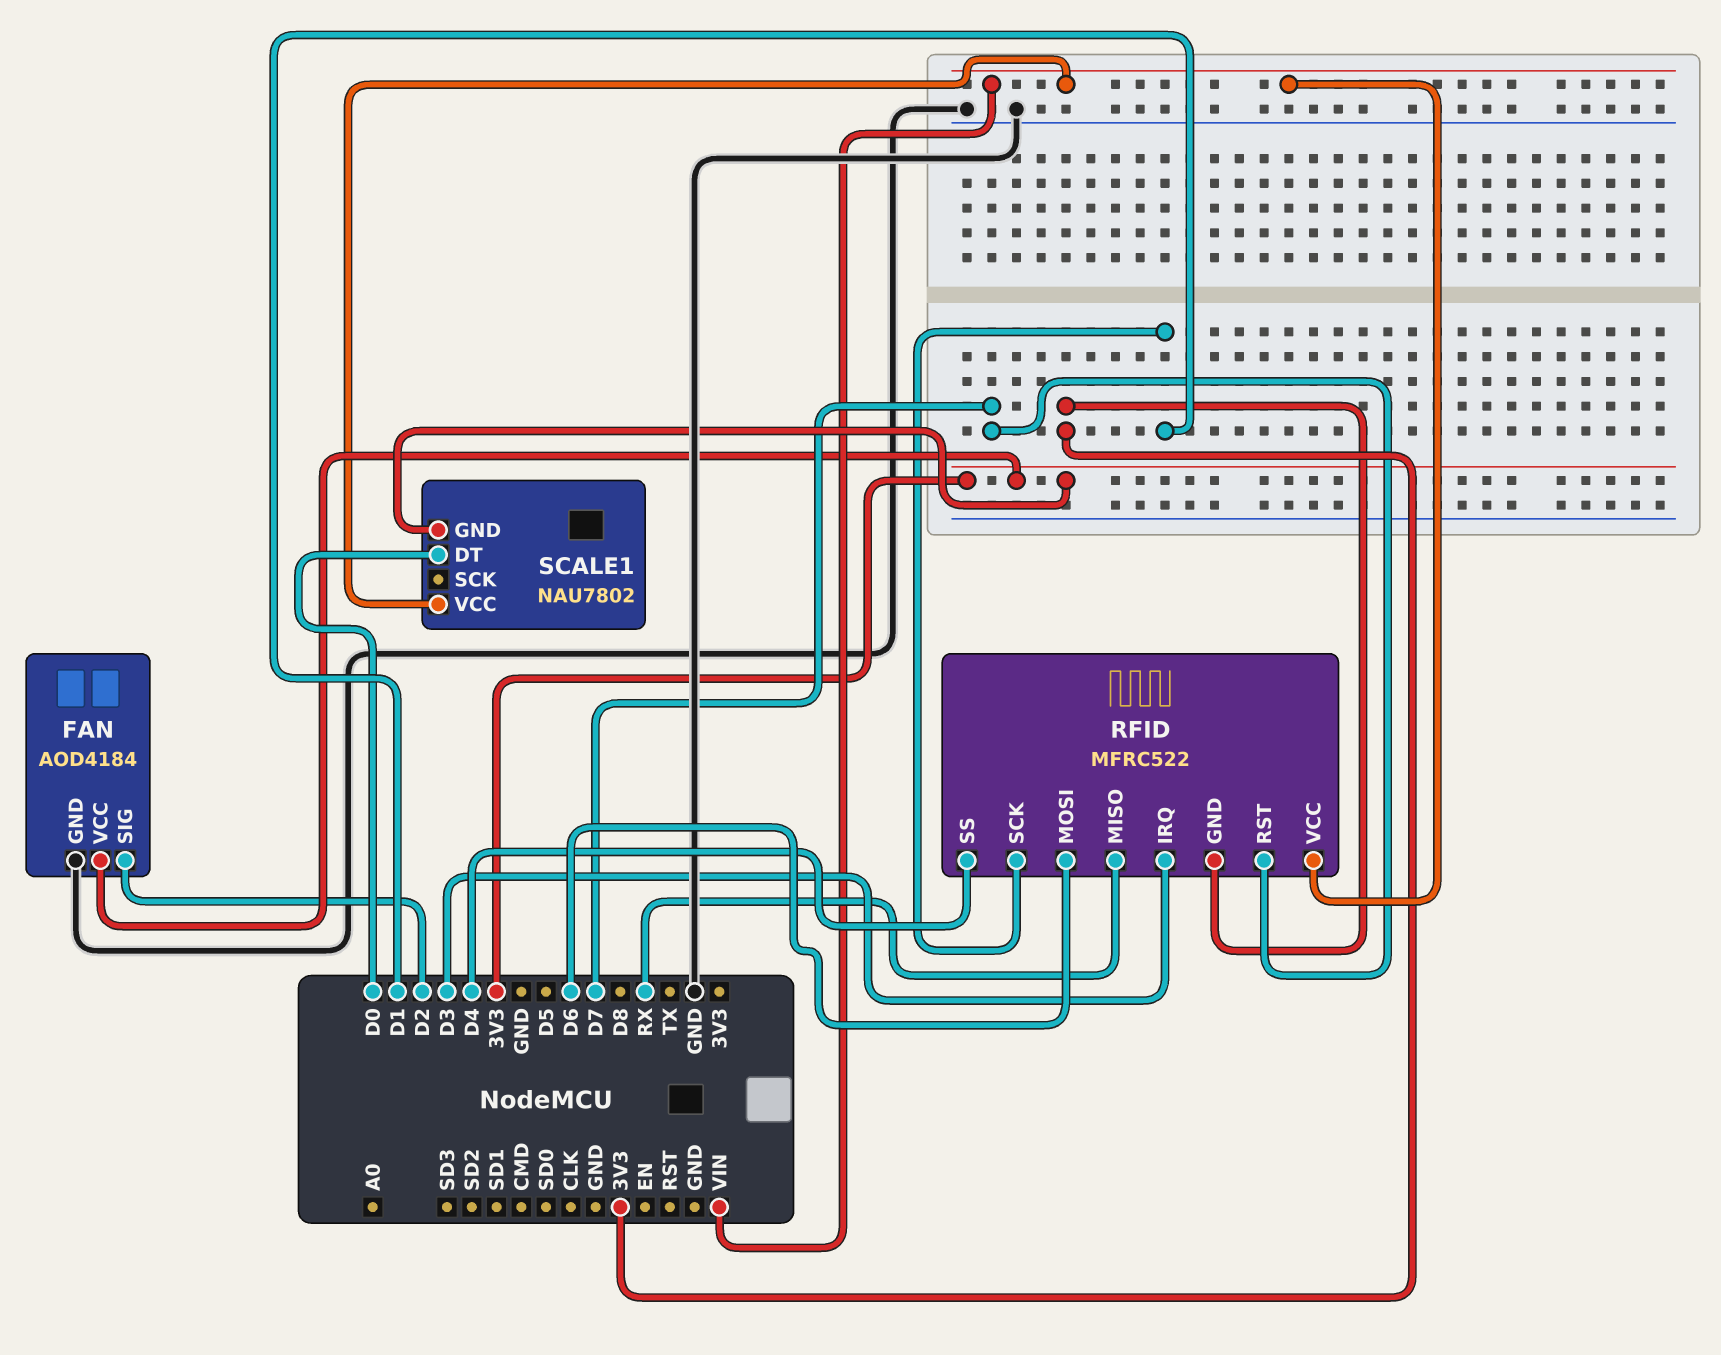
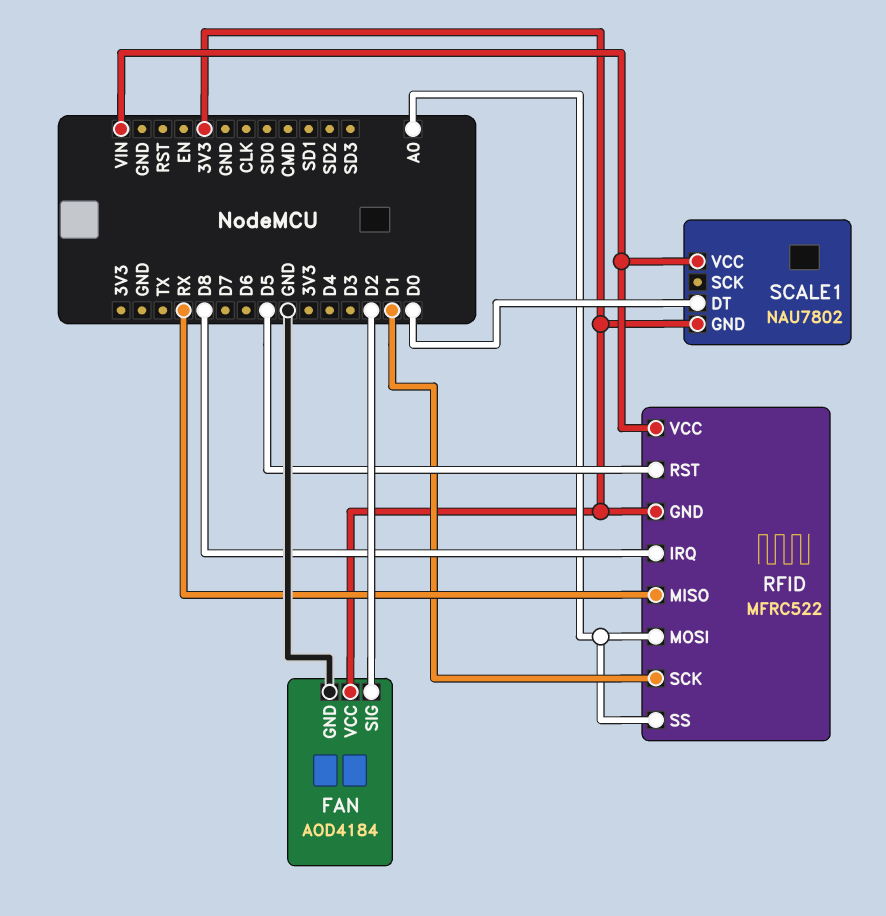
RFID pin IRQ: D3 -> D8
RFID pin MOSI: D6 -> A0
RFID pin RST: D7 -> D5
RFID pin SS: D4 -> A0

